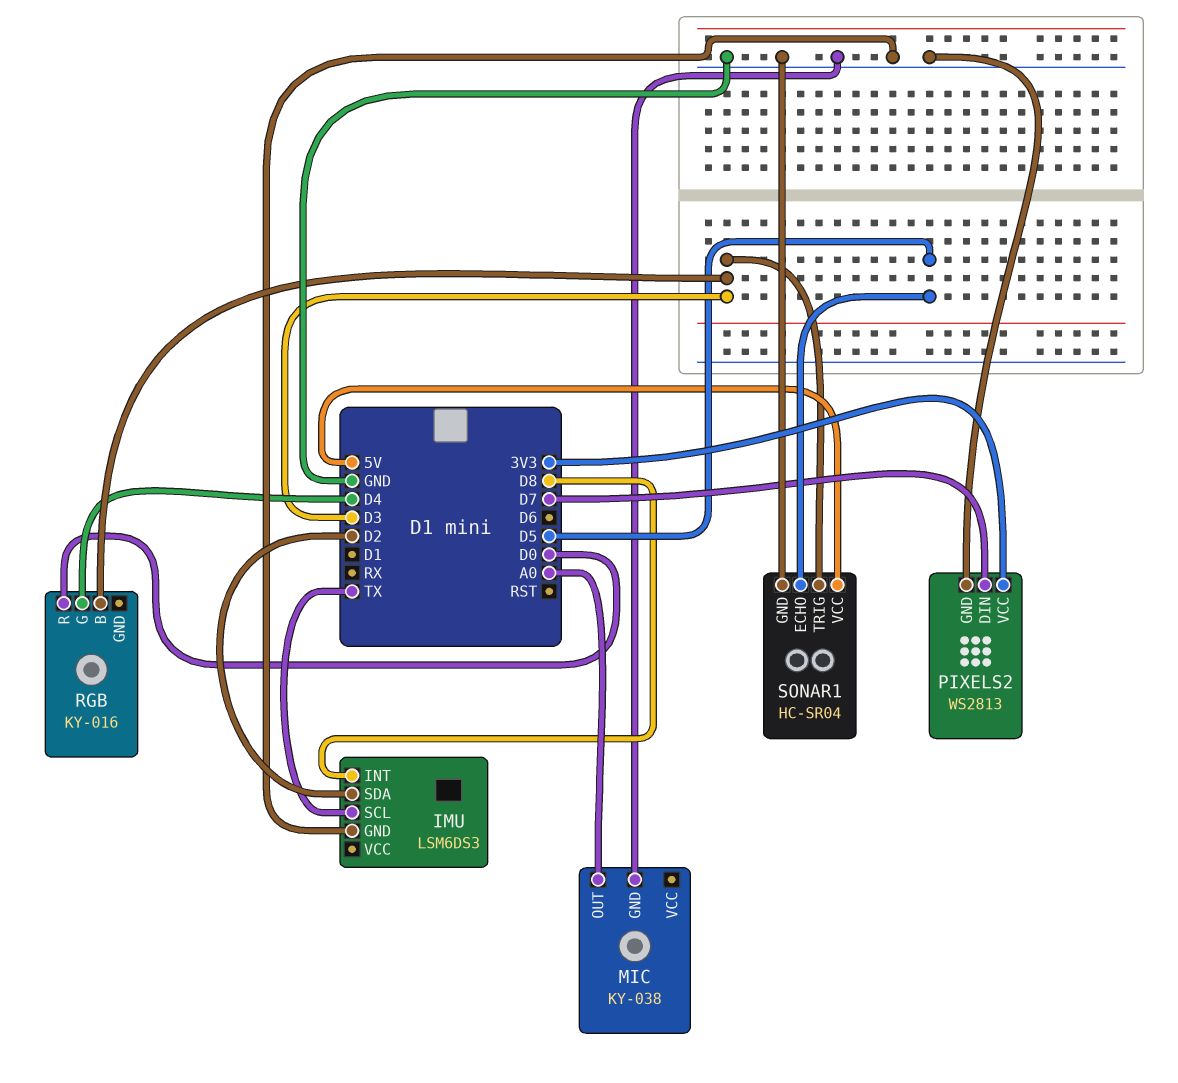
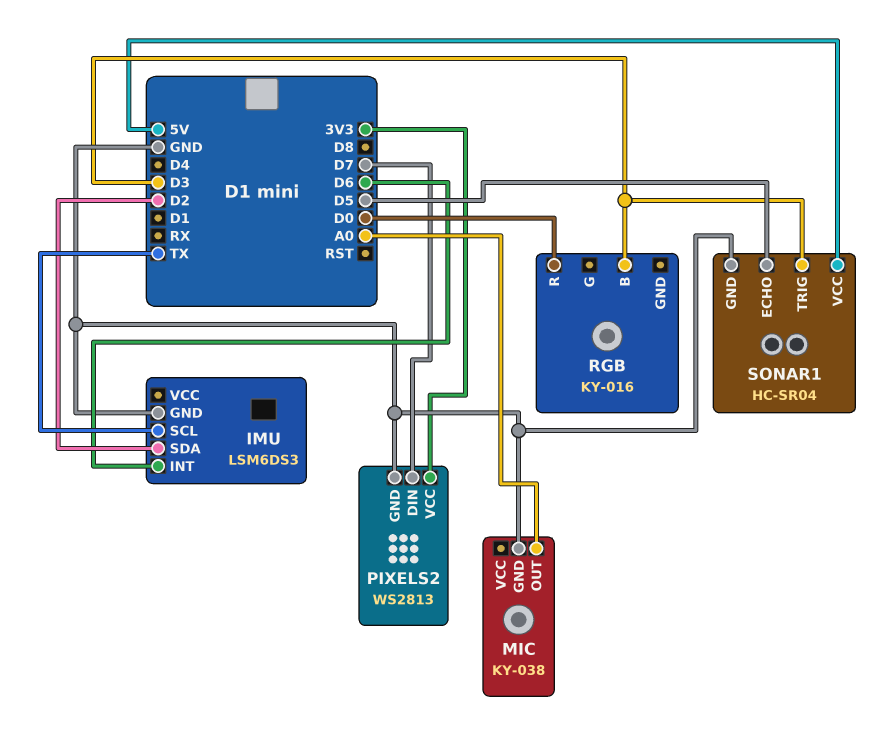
IMU pin INT: D8 -> D6
RGB pin G: D4 -> none

